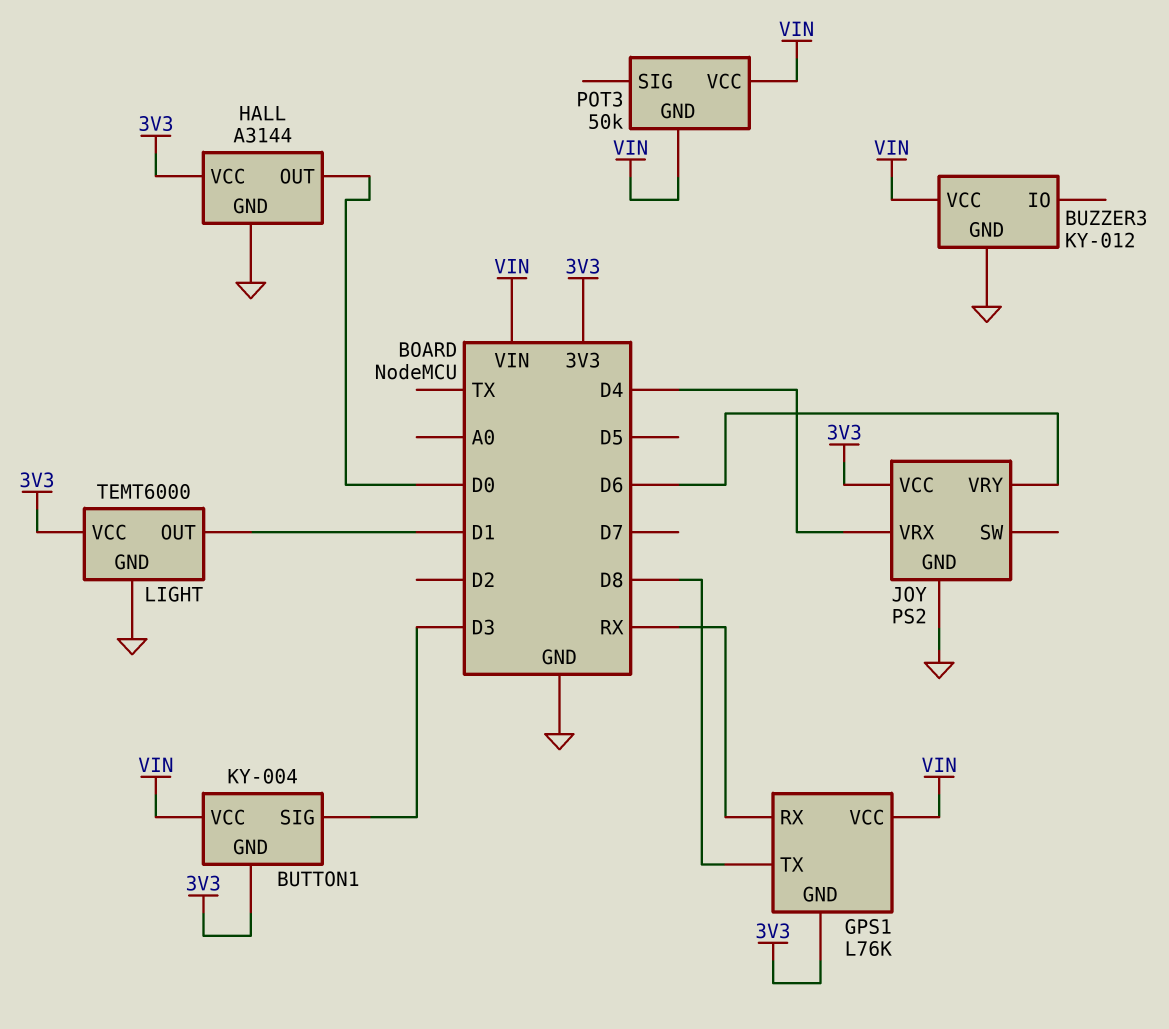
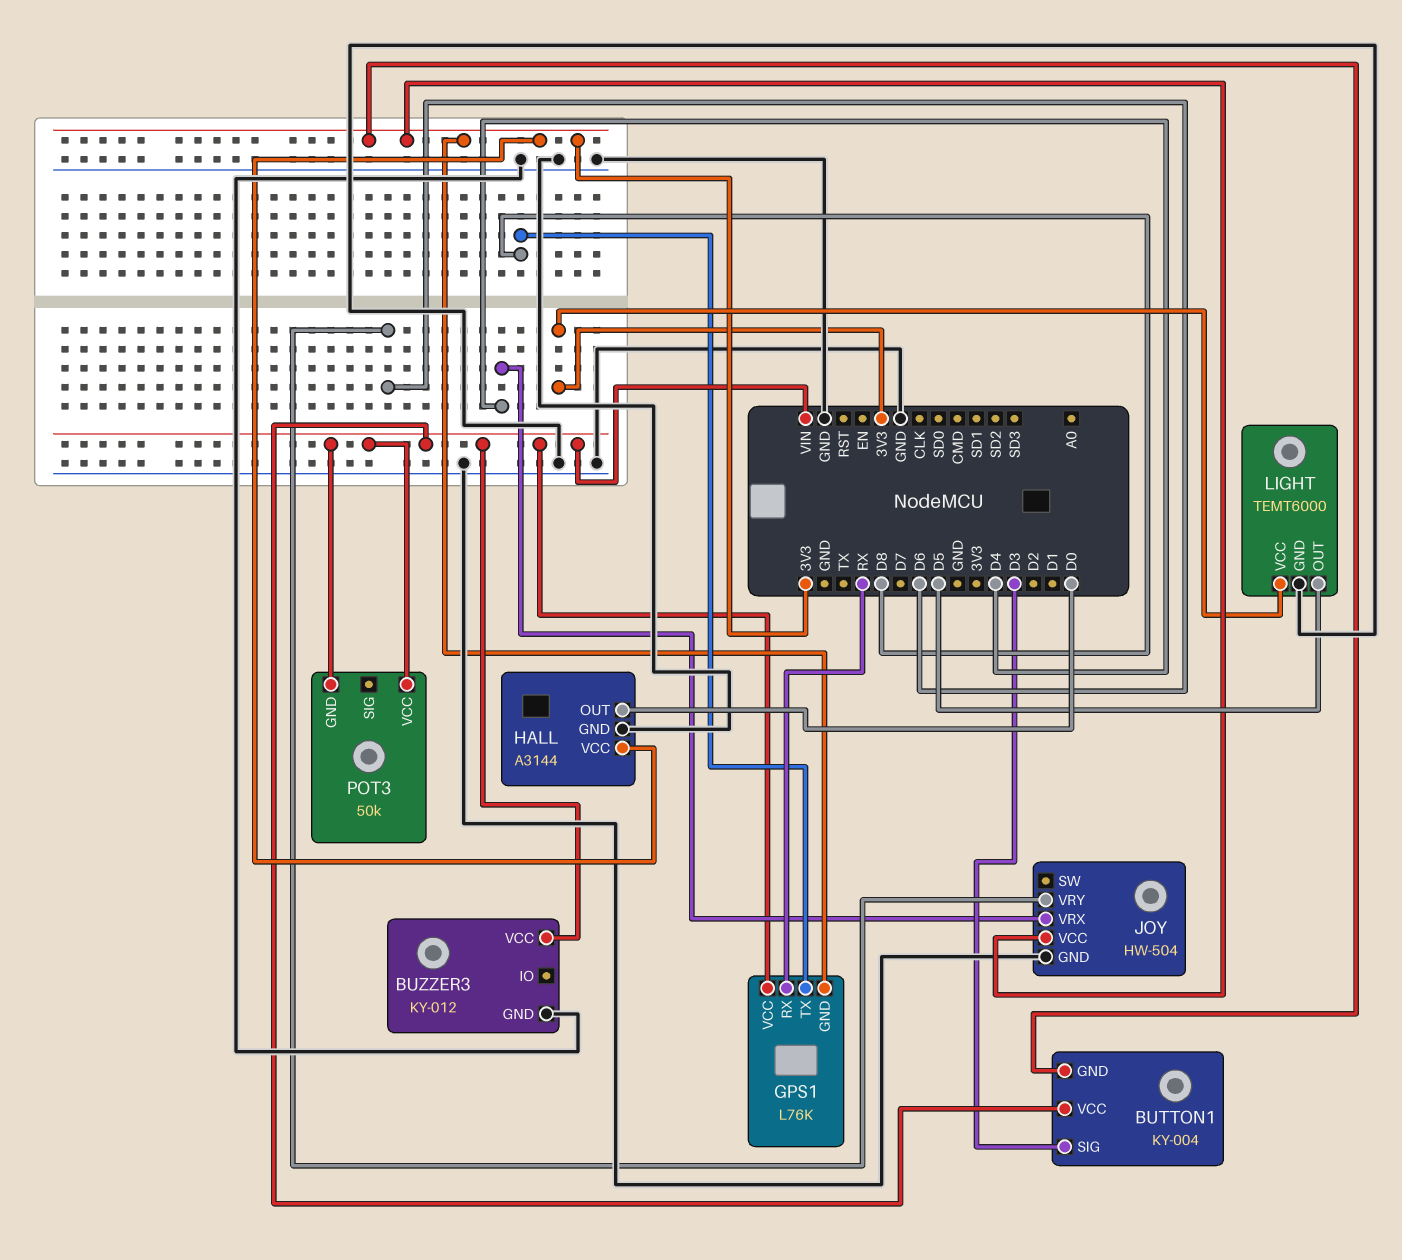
JOY: PS2 -> HW-504
LIGHT pin OUT: D1 -> D5

